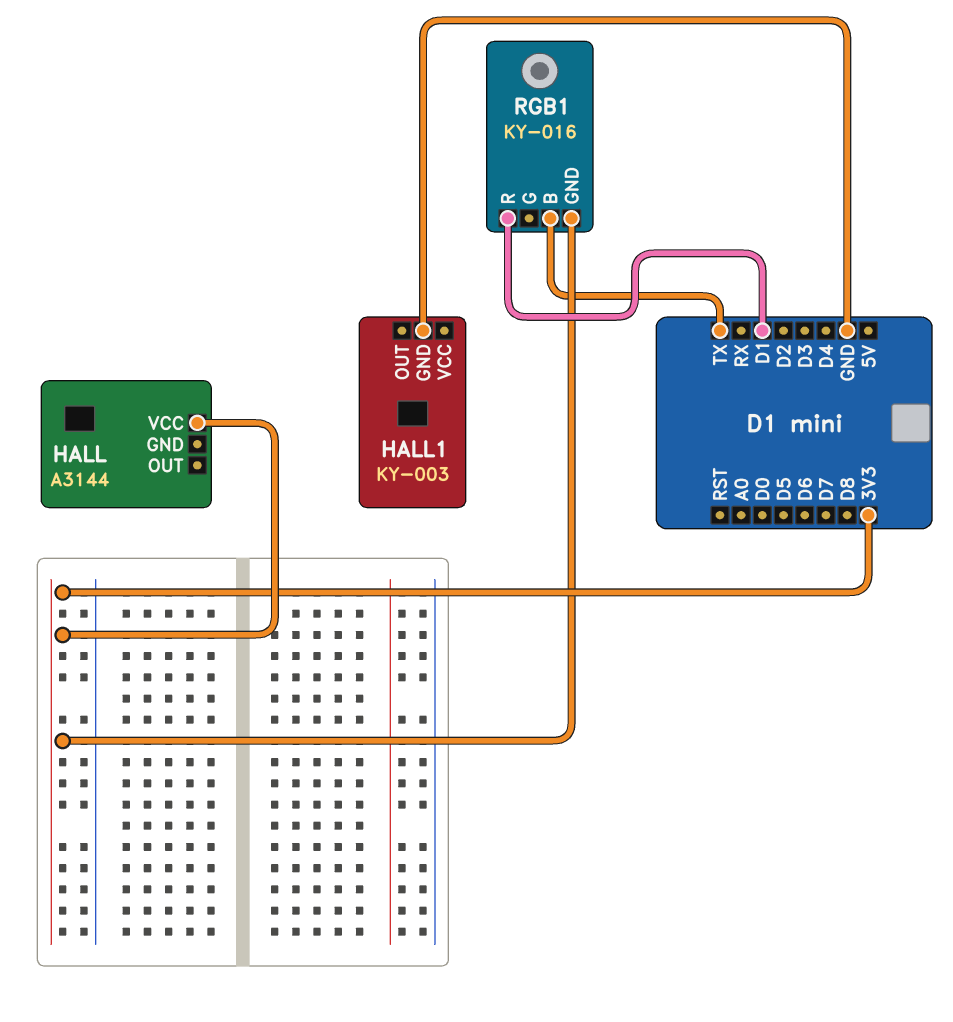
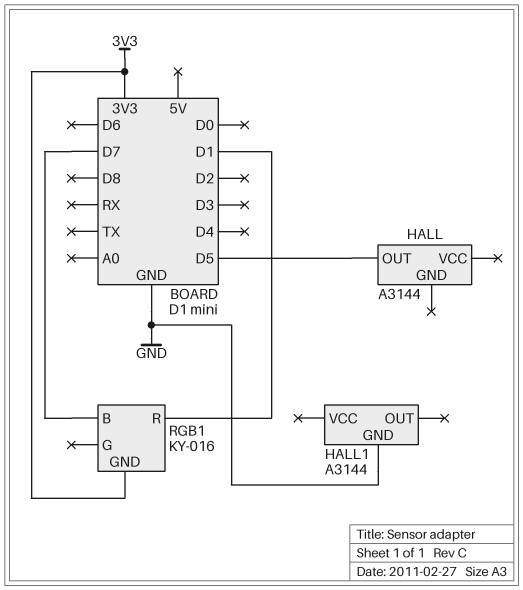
HALL pin OUT: none -> D5
HALL pin VCC: 3V3 -> none
HALL1: KY-003 -> A3144
RGB1 pin B: TX -> D7

